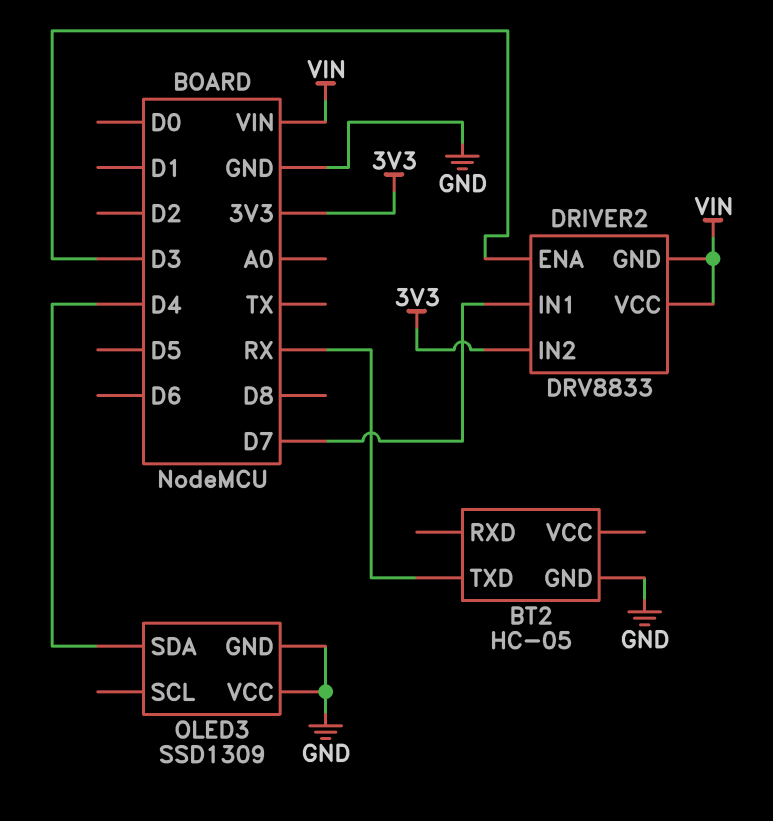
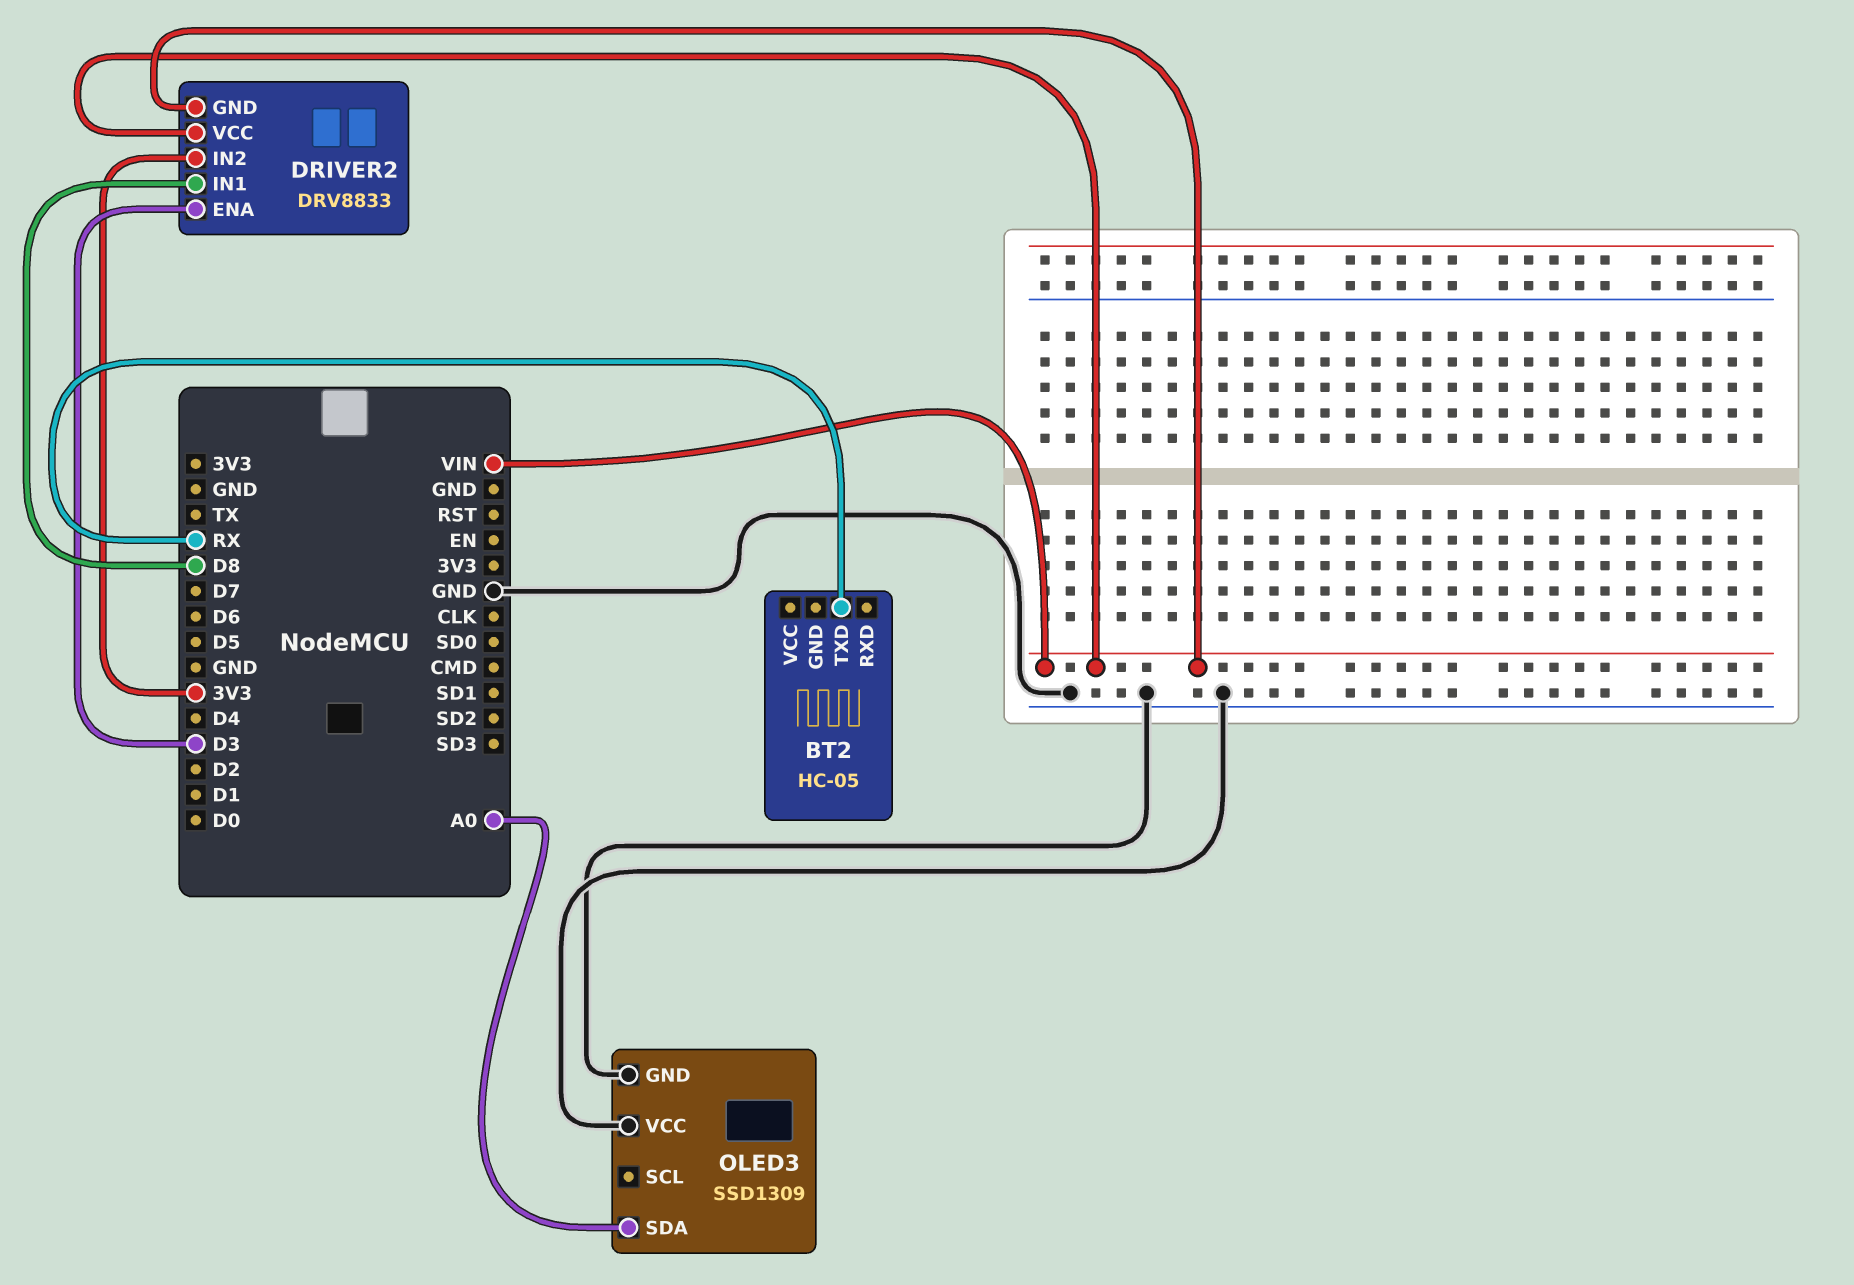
BT2 pin GND: GND -> none
DRIVER2 pin IN1: D7 -> D8
OLED3 pin SDA: D4 -> A0

